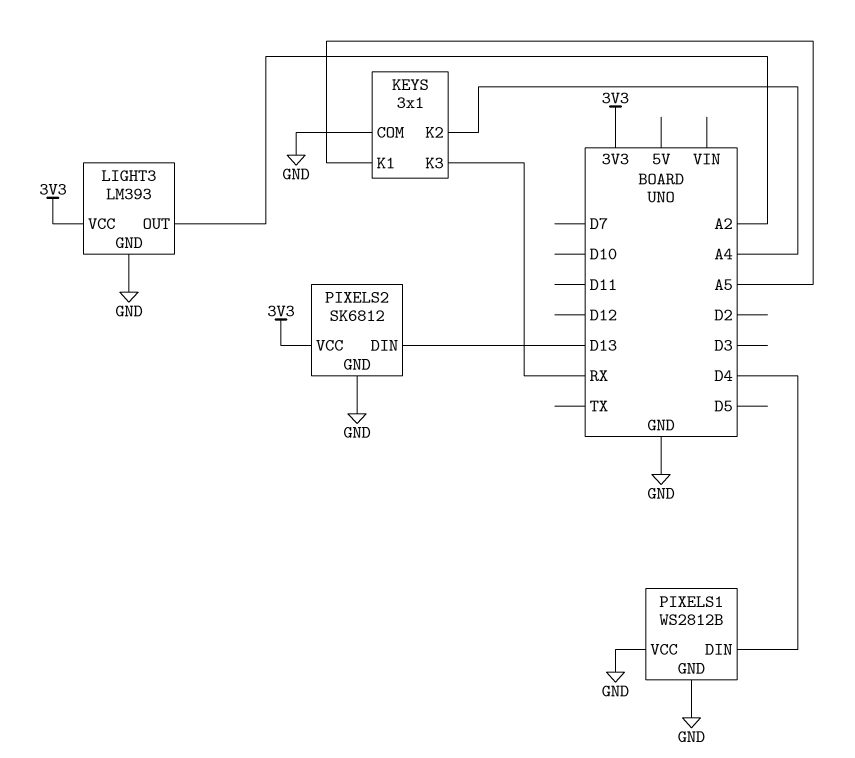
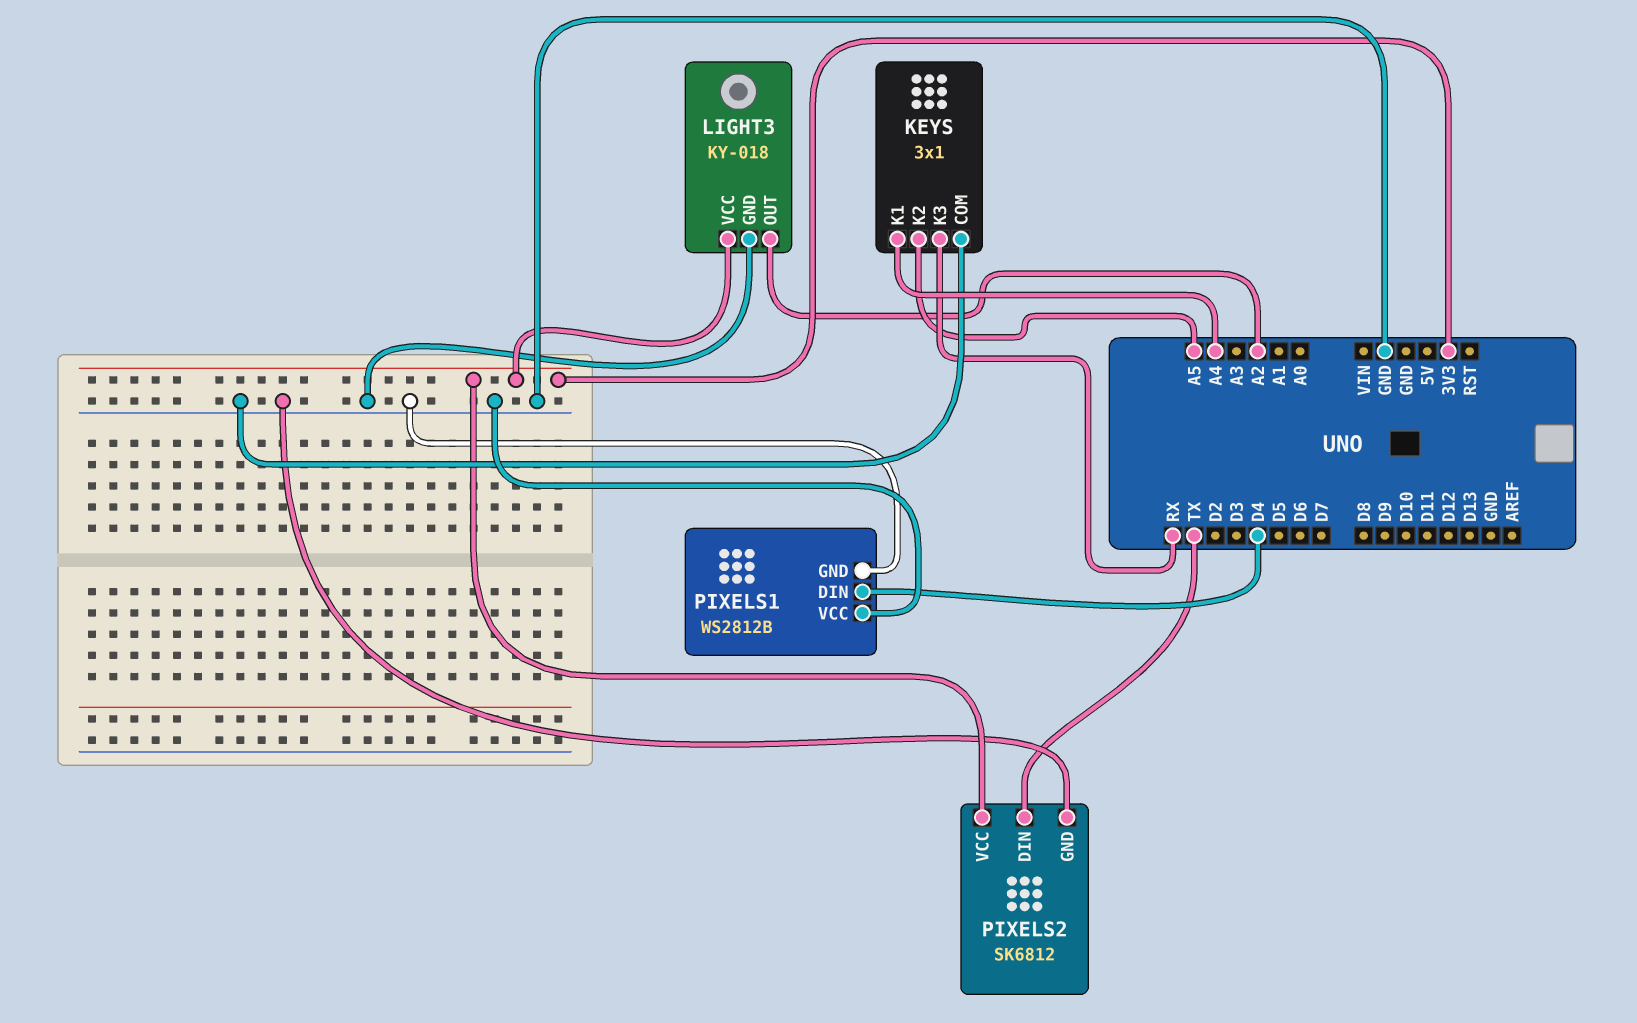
KEYS pin K1: A5 -> A4
KEYS pin K2: A4 -> A5
LIGHT3: LM393 -> KY-018
PIXELS2 pin DIN: D13 -> TX

